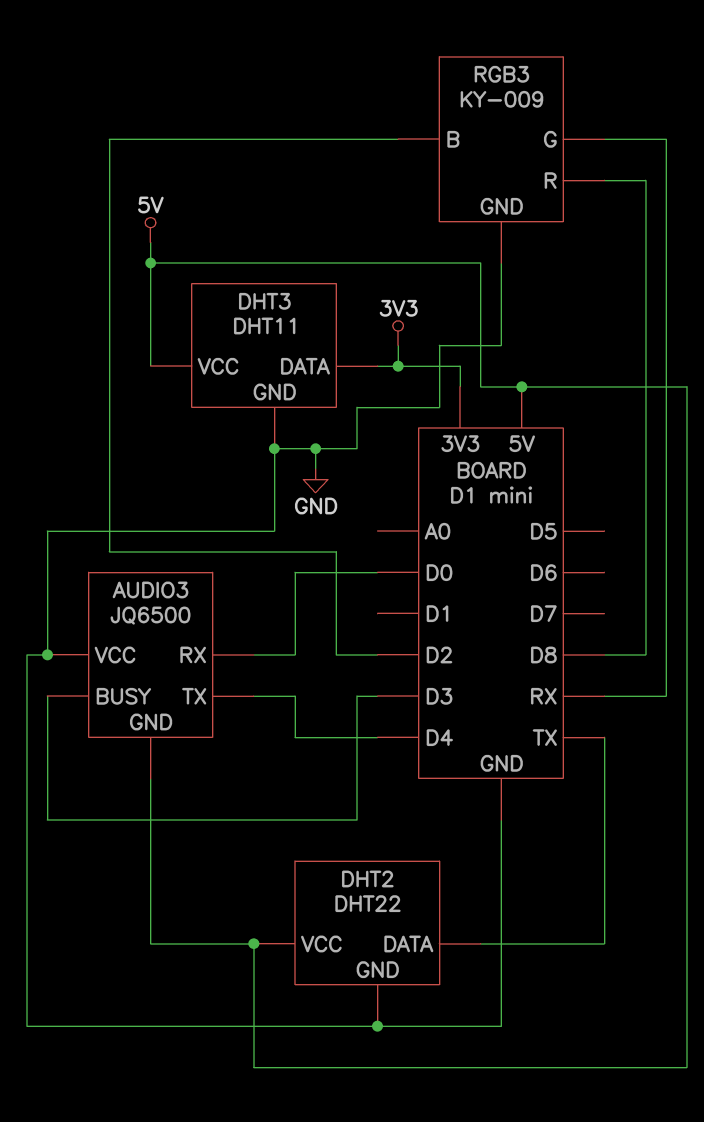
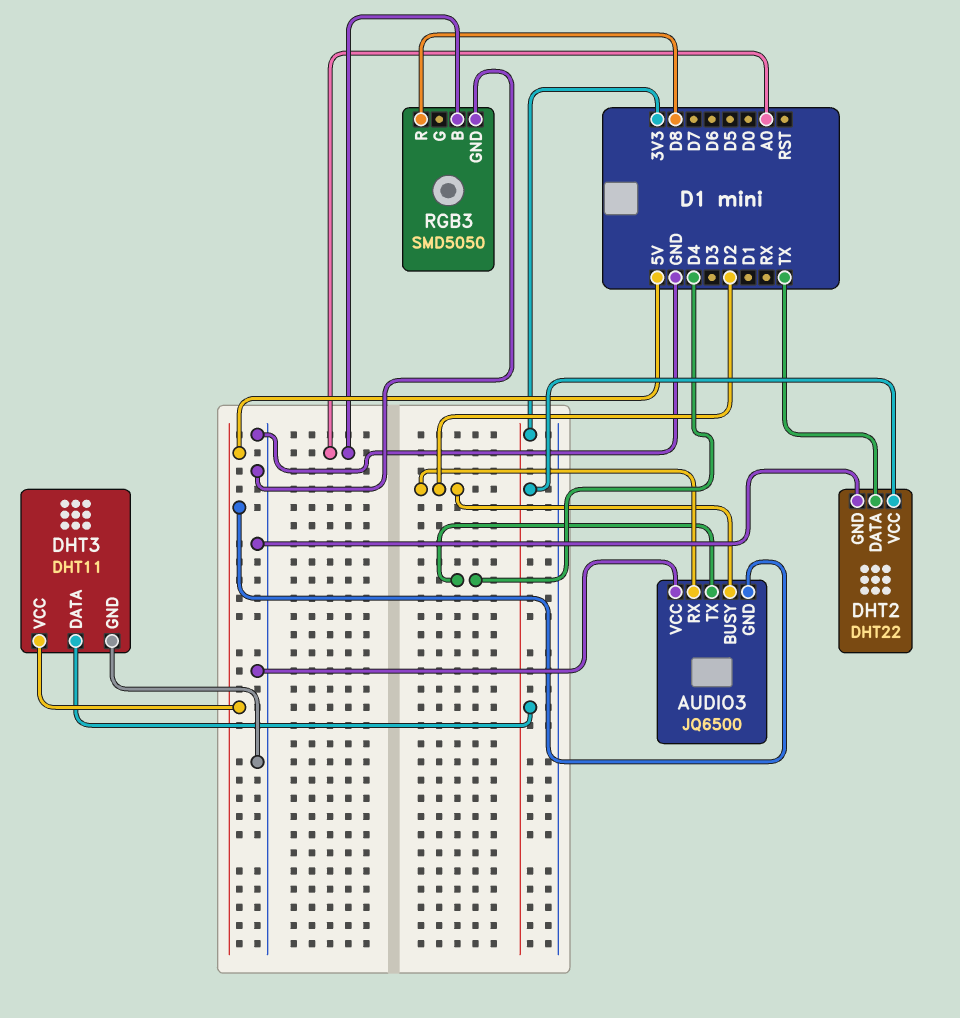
AUDIO3 pin BUSY: D3 -> D2
AUDIO3 pin RX: D0 -> D2
DHT2 pin VCC: 5V -> 3V3
RGB3: KY-009 -> SMD5050
RGB3 pin B: D2 -> A0
RGB3 pin G: RX -> none

